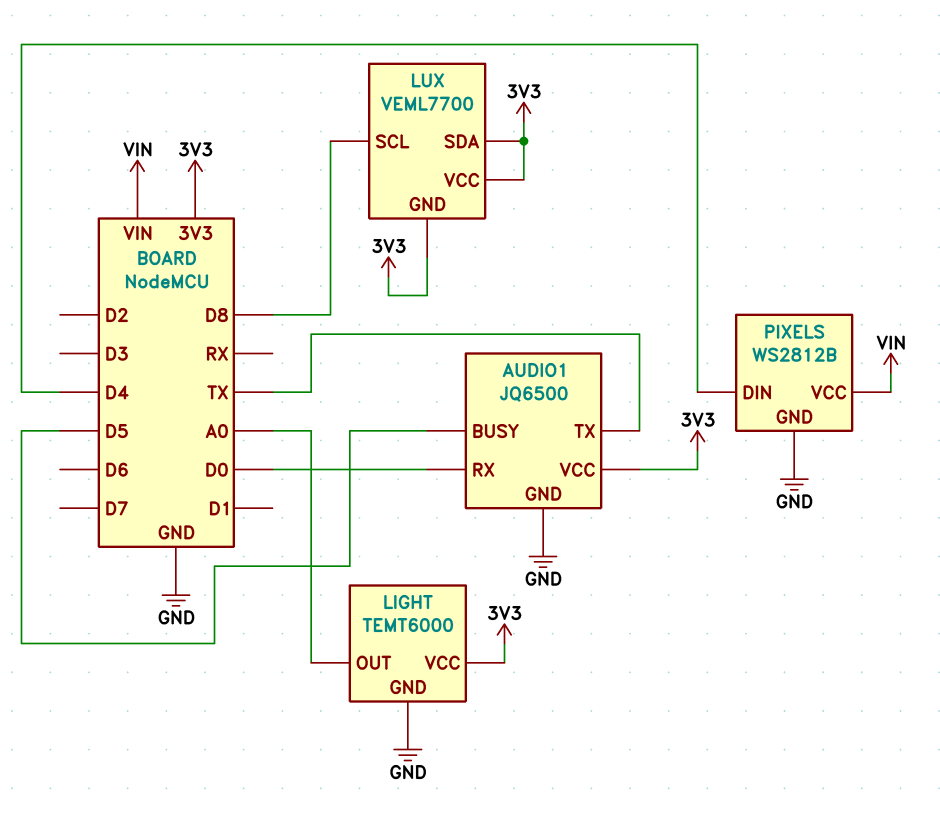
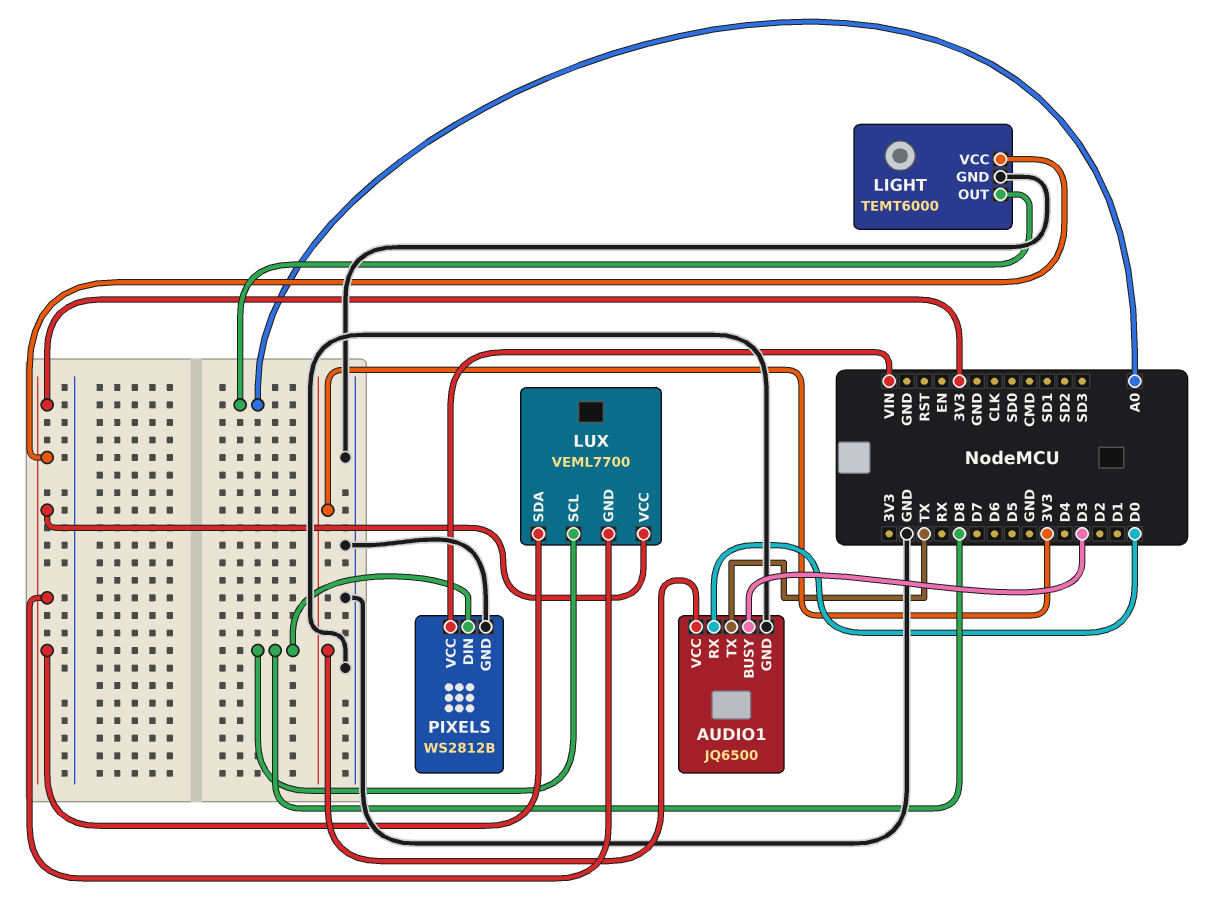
AUDIO1 pin BUSY: D5 -> D3
PIXELS pin DIN: D4 -> D8

